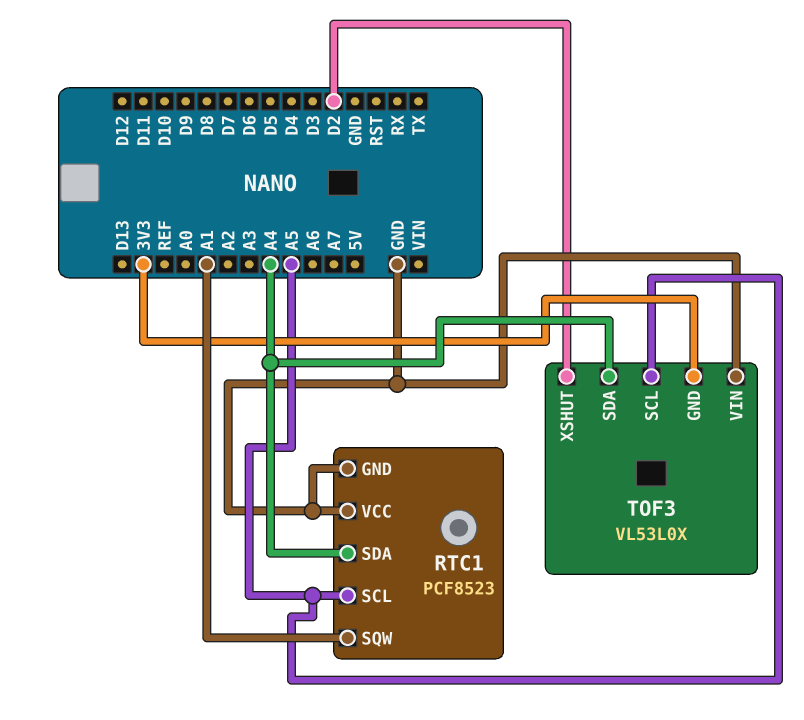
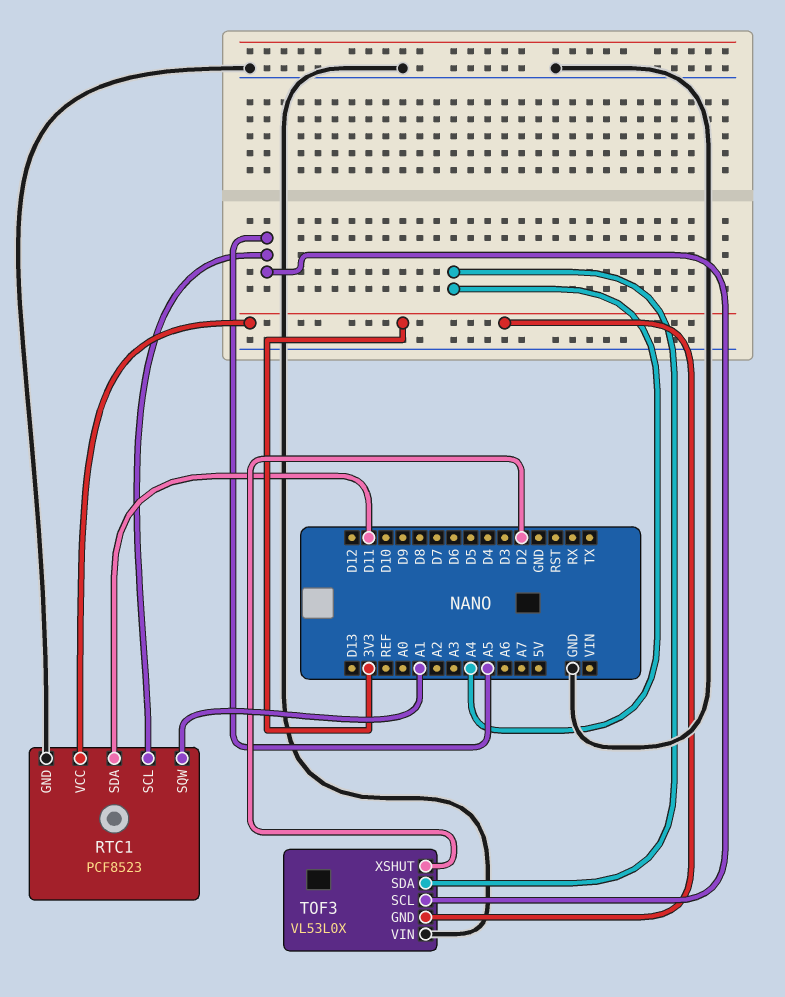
RTC1 pin SDA: A4 -> D11
RTC1 pin VCC: GND -> 3V3

